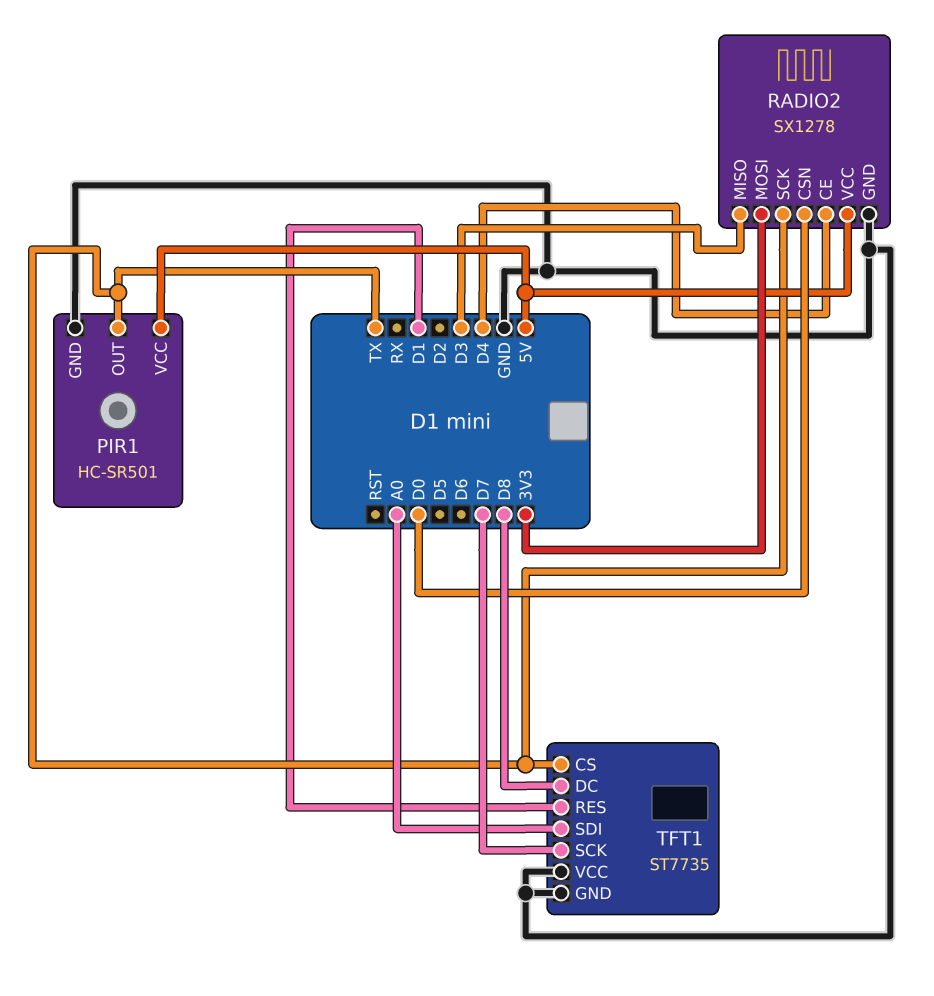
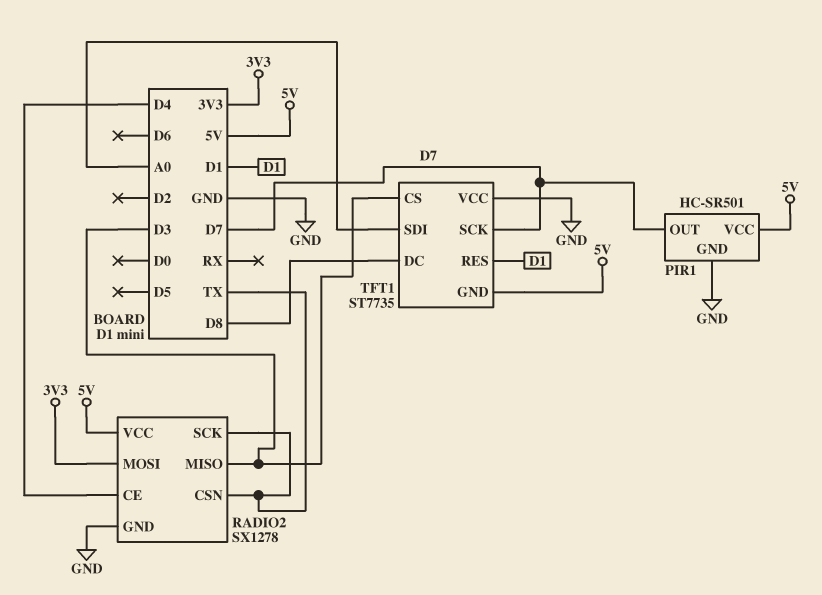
PIR1 pin OUT: TX -> D7
RADIO2 pin CSN: D0 -> TX
TFT1 pin CS: TX -> D3
TFT1 pin GND: GND -> 5V

